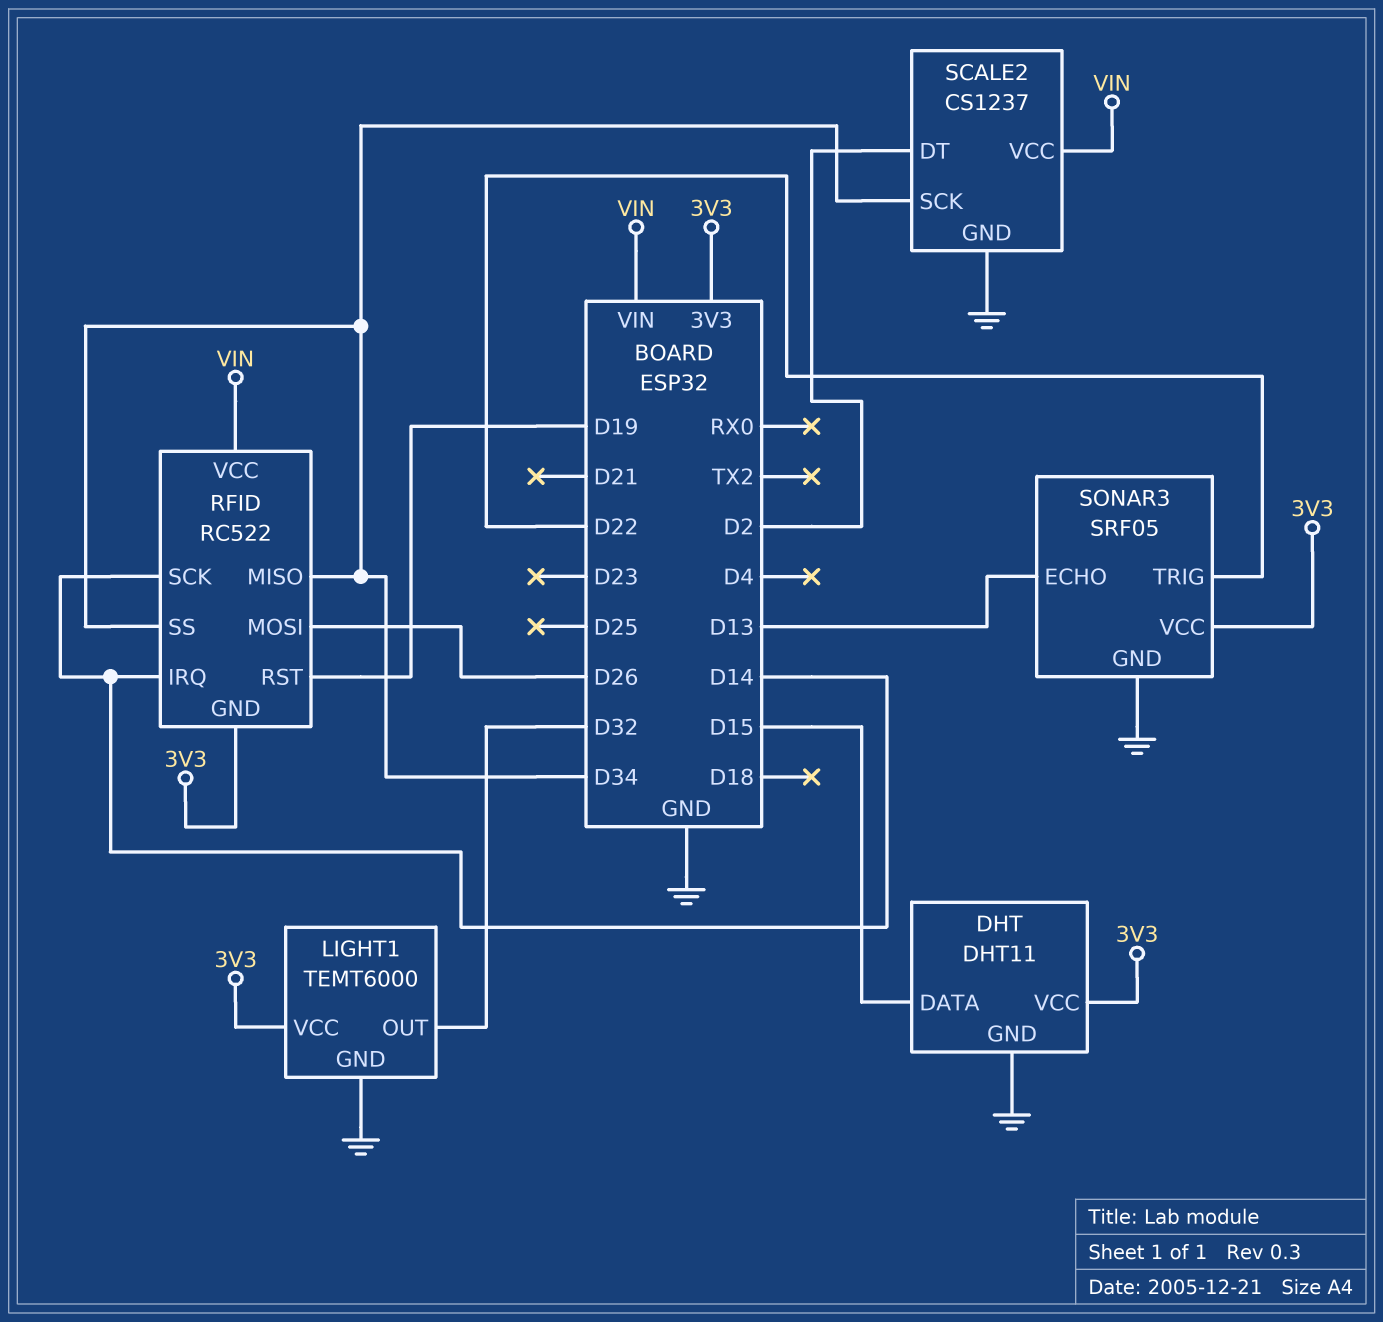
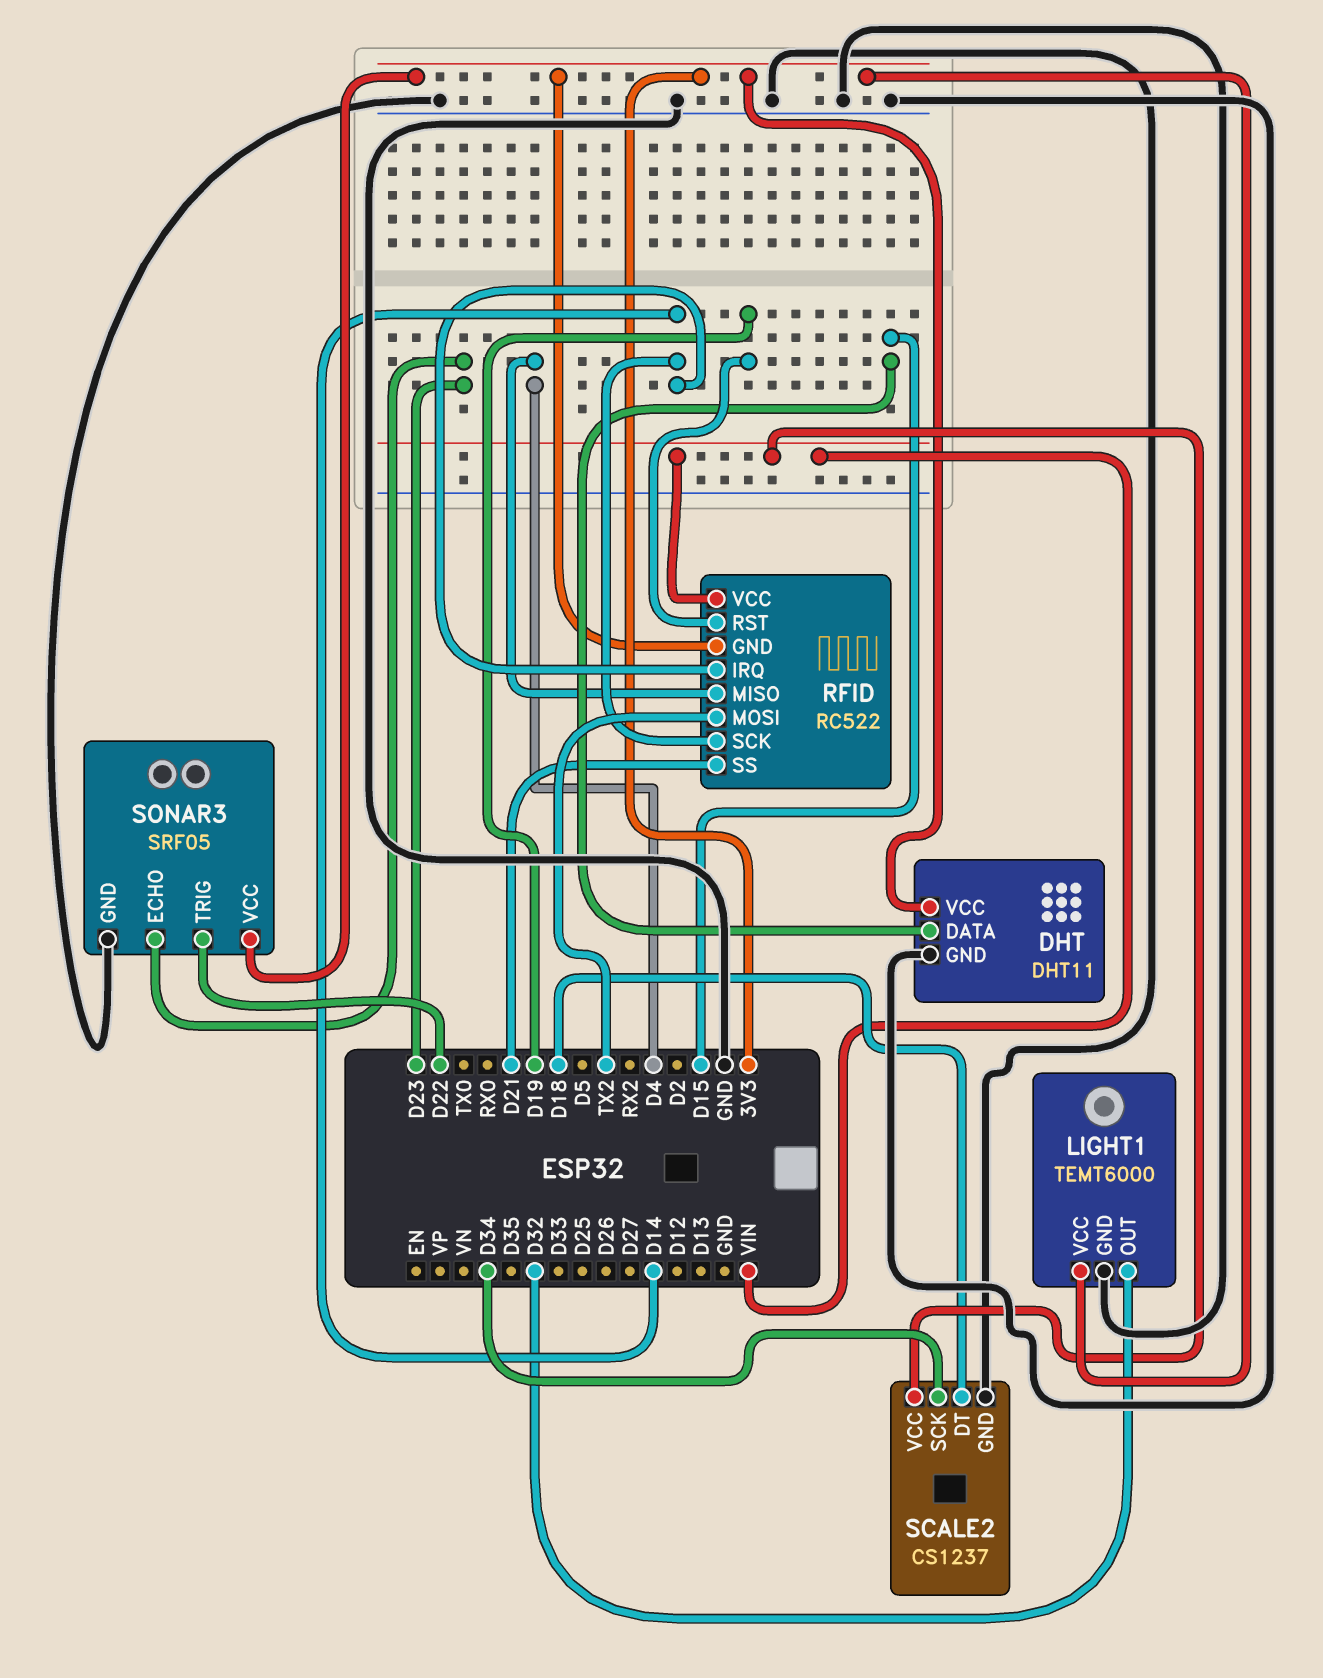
RFID pin MISO: D34 -> D4
RFID pin MOSI: D26 -> TX2
RFID pin SS: D34 -> D21
SCALE2 pin DT: D2 -> D18
SONAR3 pin ECHO: D13 -> D23

